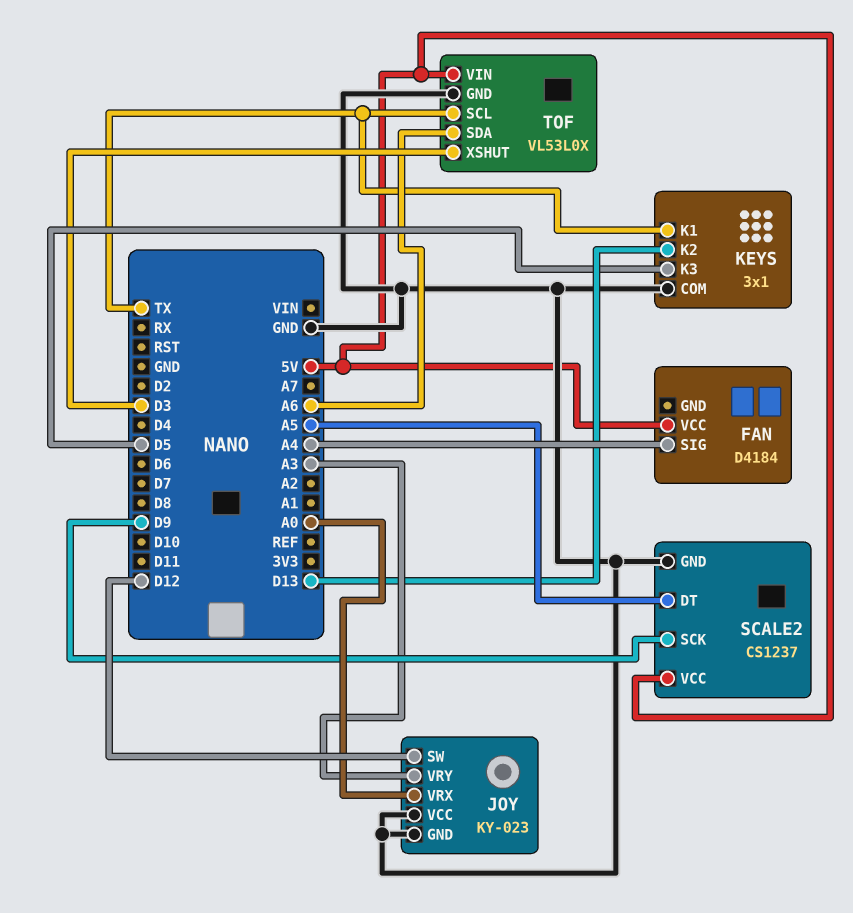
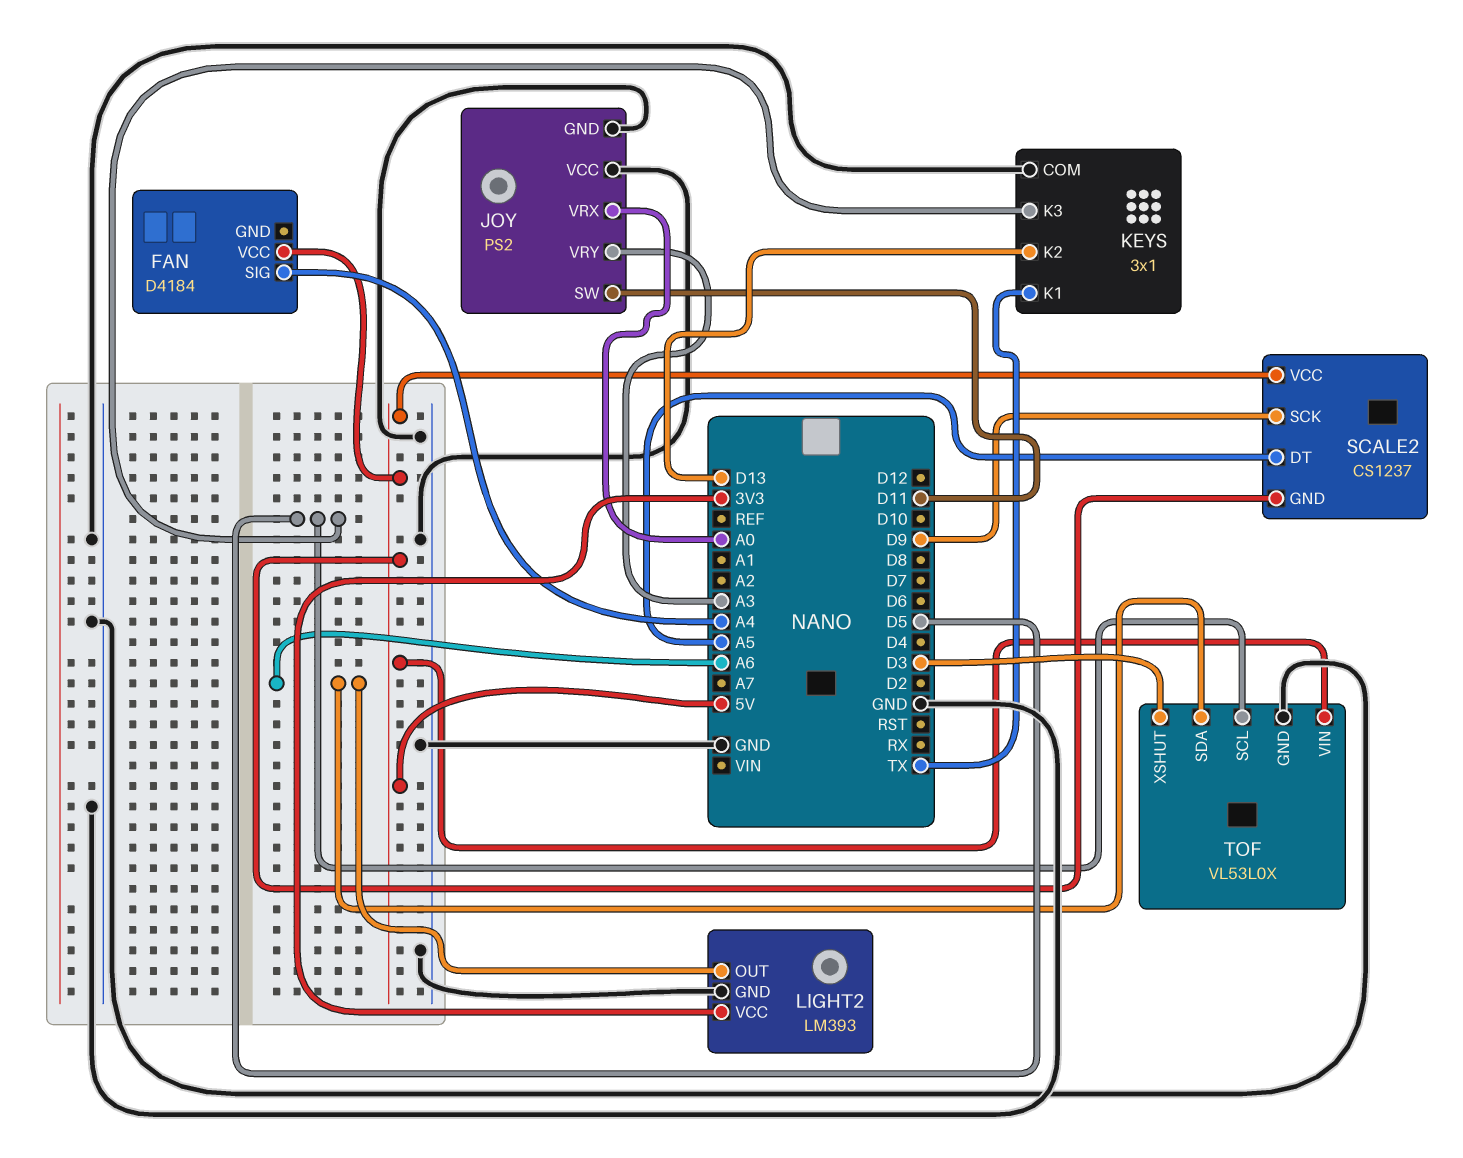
JOY: KY-023 -> PS2
JOY pin SW: D12 -> D11
LIGHT2: none -> LM393
LIGHT2 pin GND: none -> GND
LIGHT2 pin OUT: none -> A6
LIGHT2 pin VCC: none -> 3V3
SCALE2 pin GND: GND -> 5V
TOF pin SCL: TX -> D5

